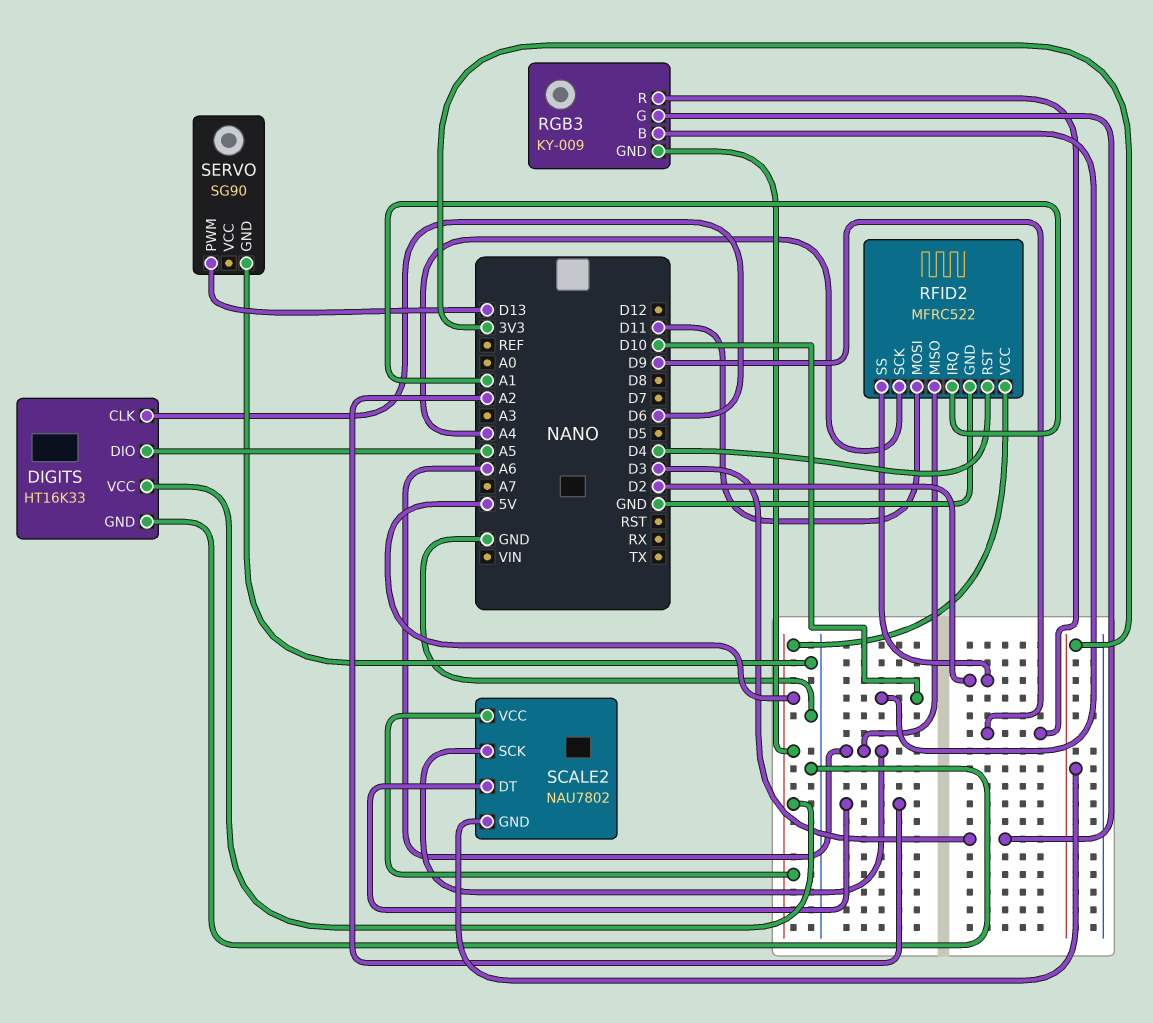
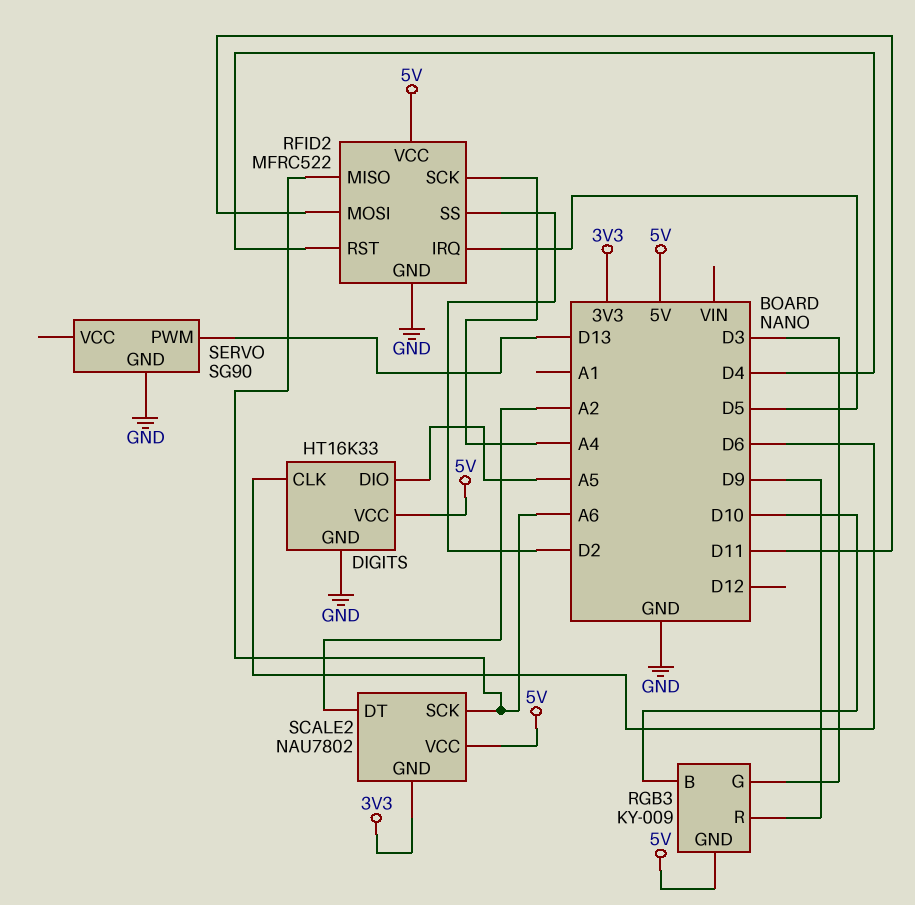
RFID2 pin IRQ: A1 -> D5

